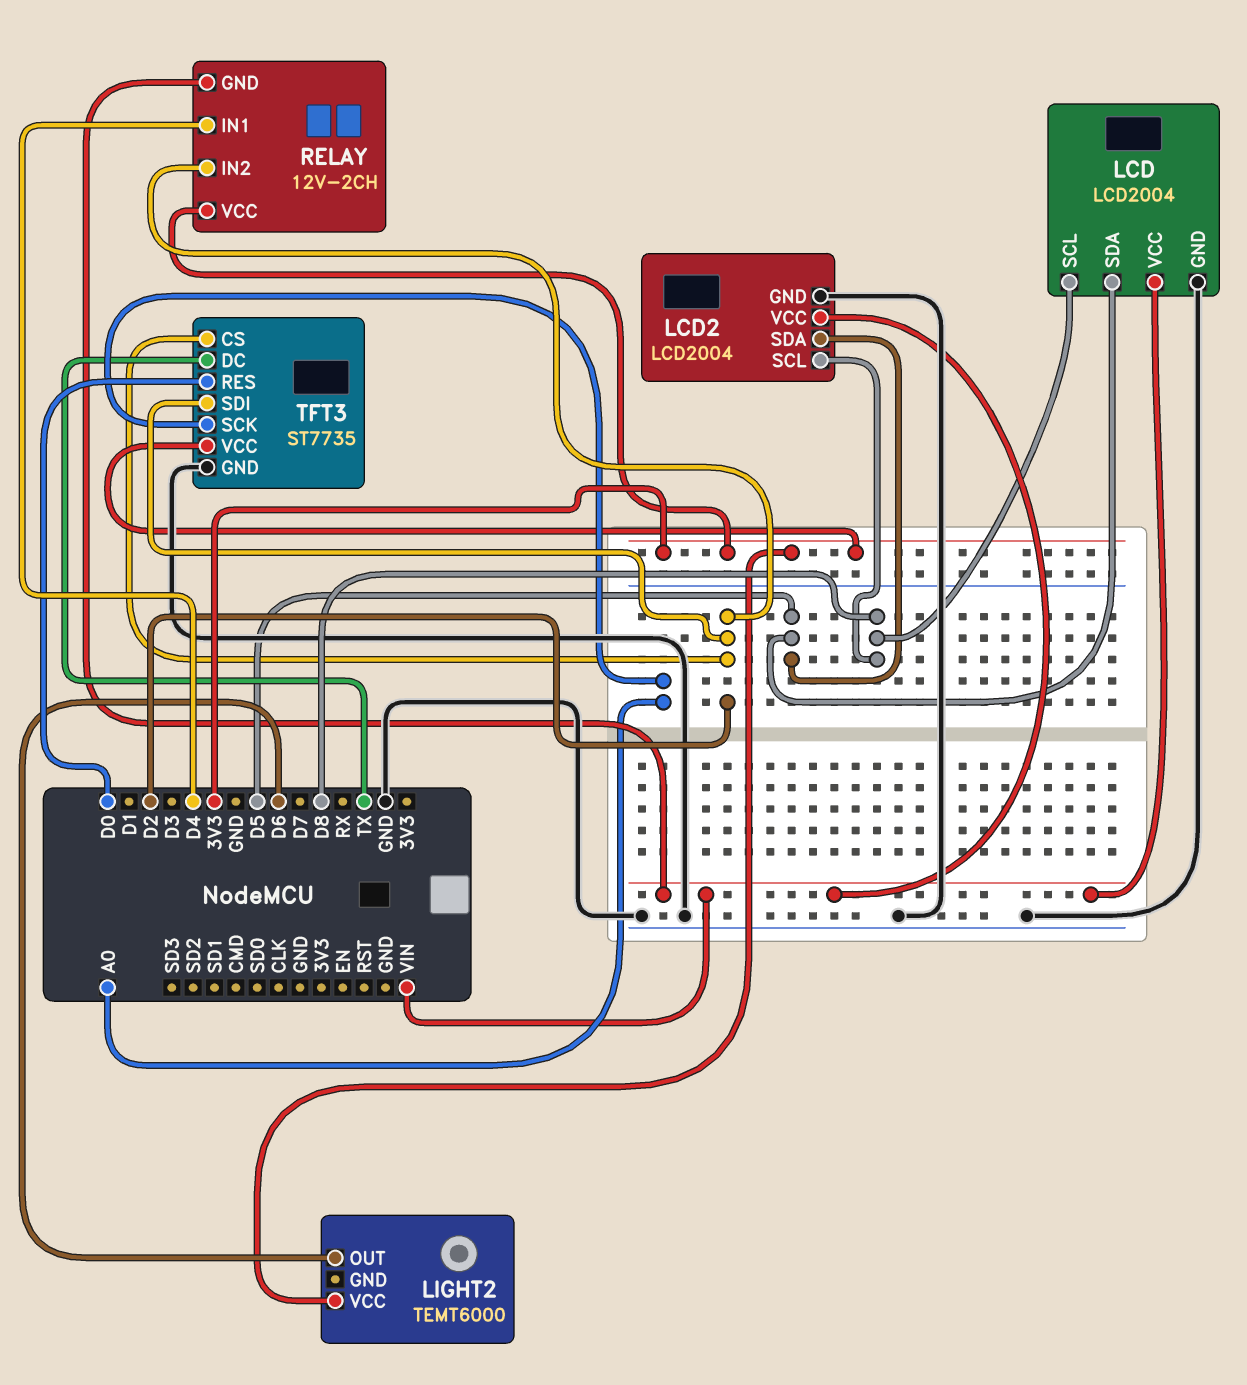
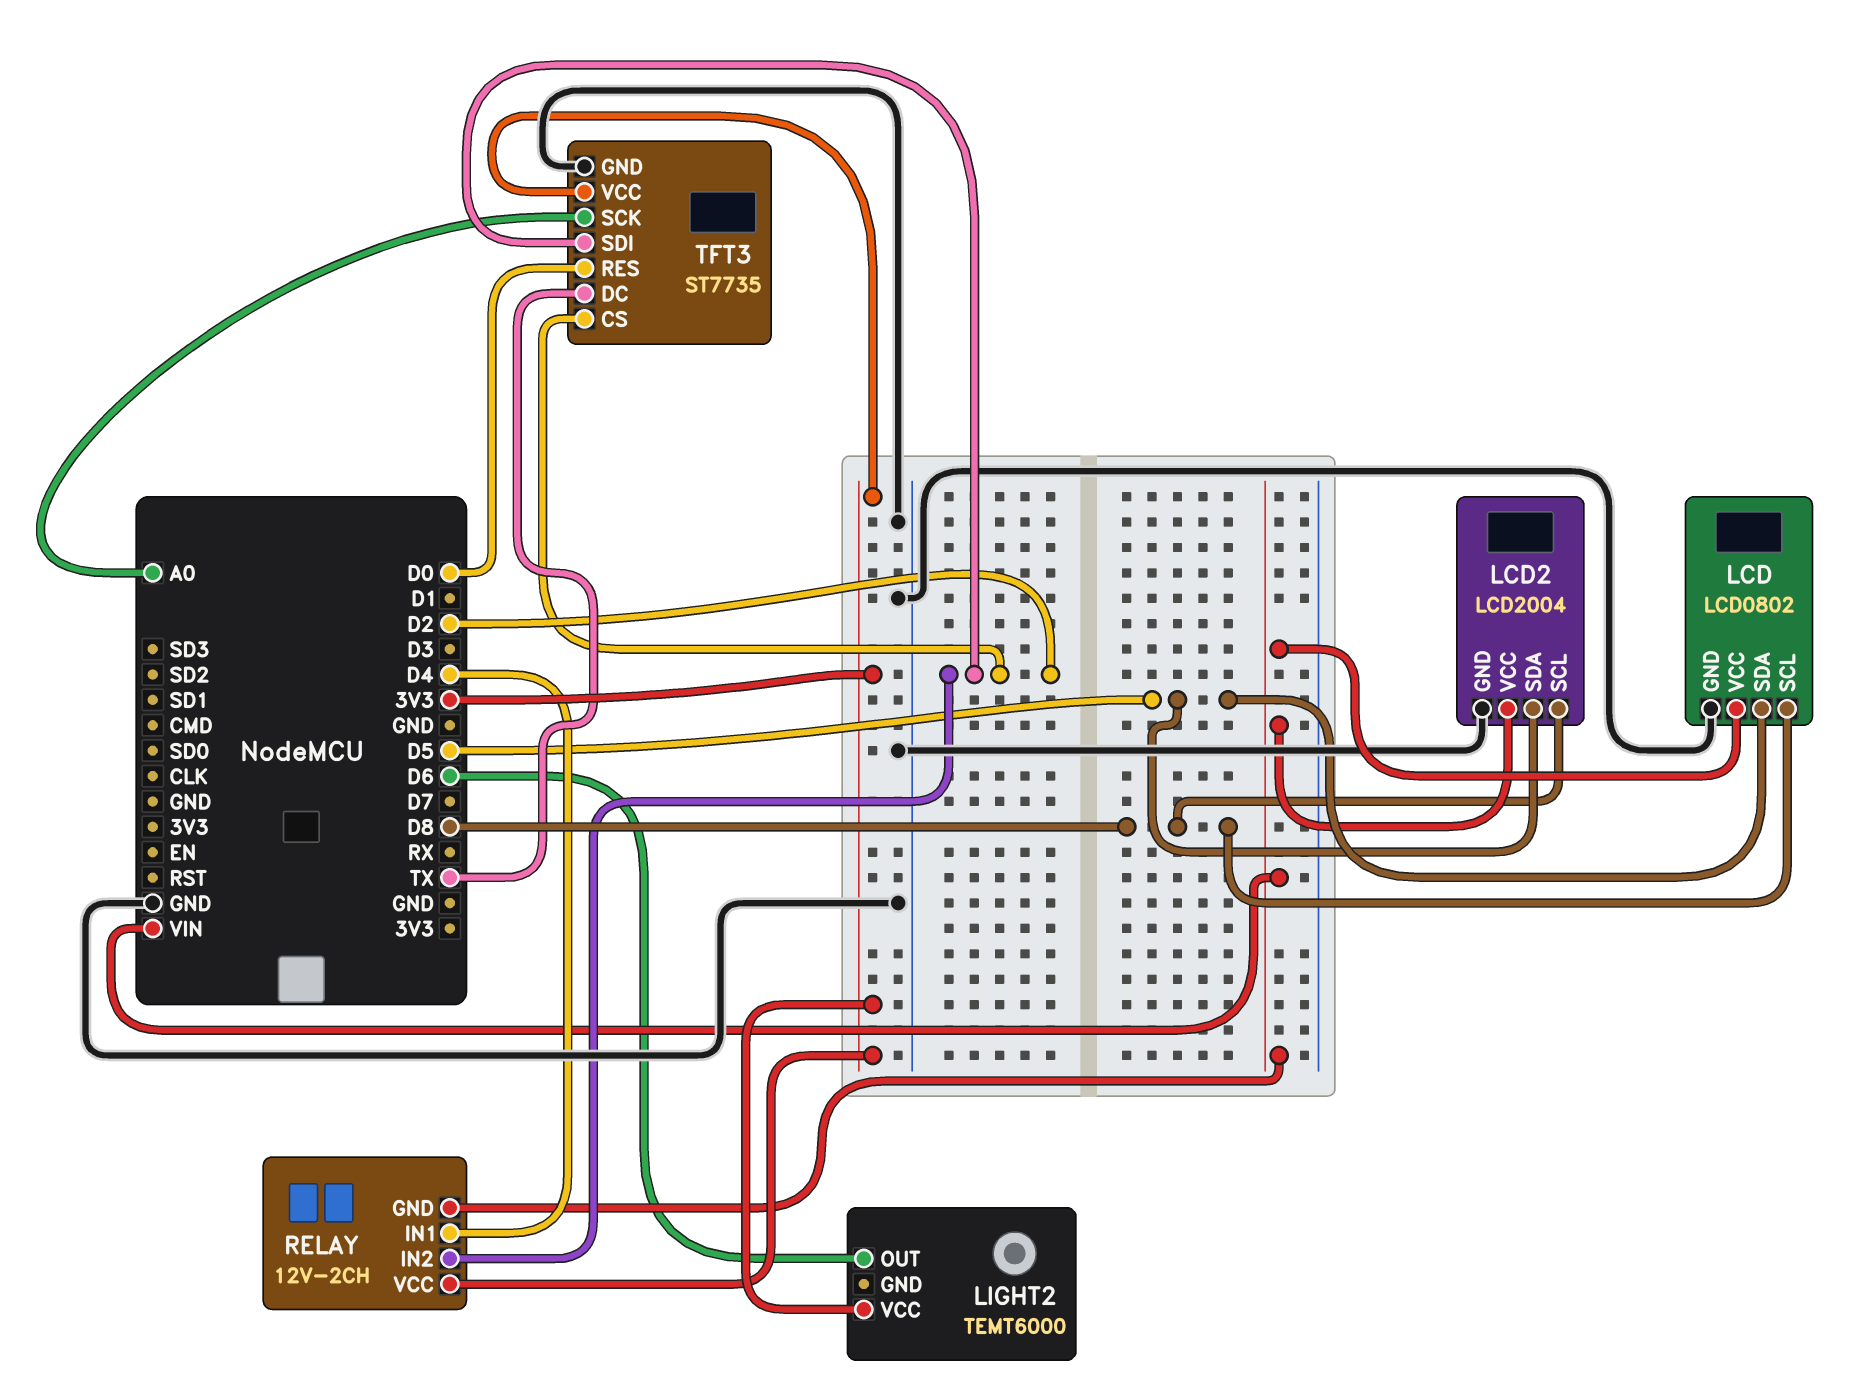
LCD: LCD2004 -> LCD0802

